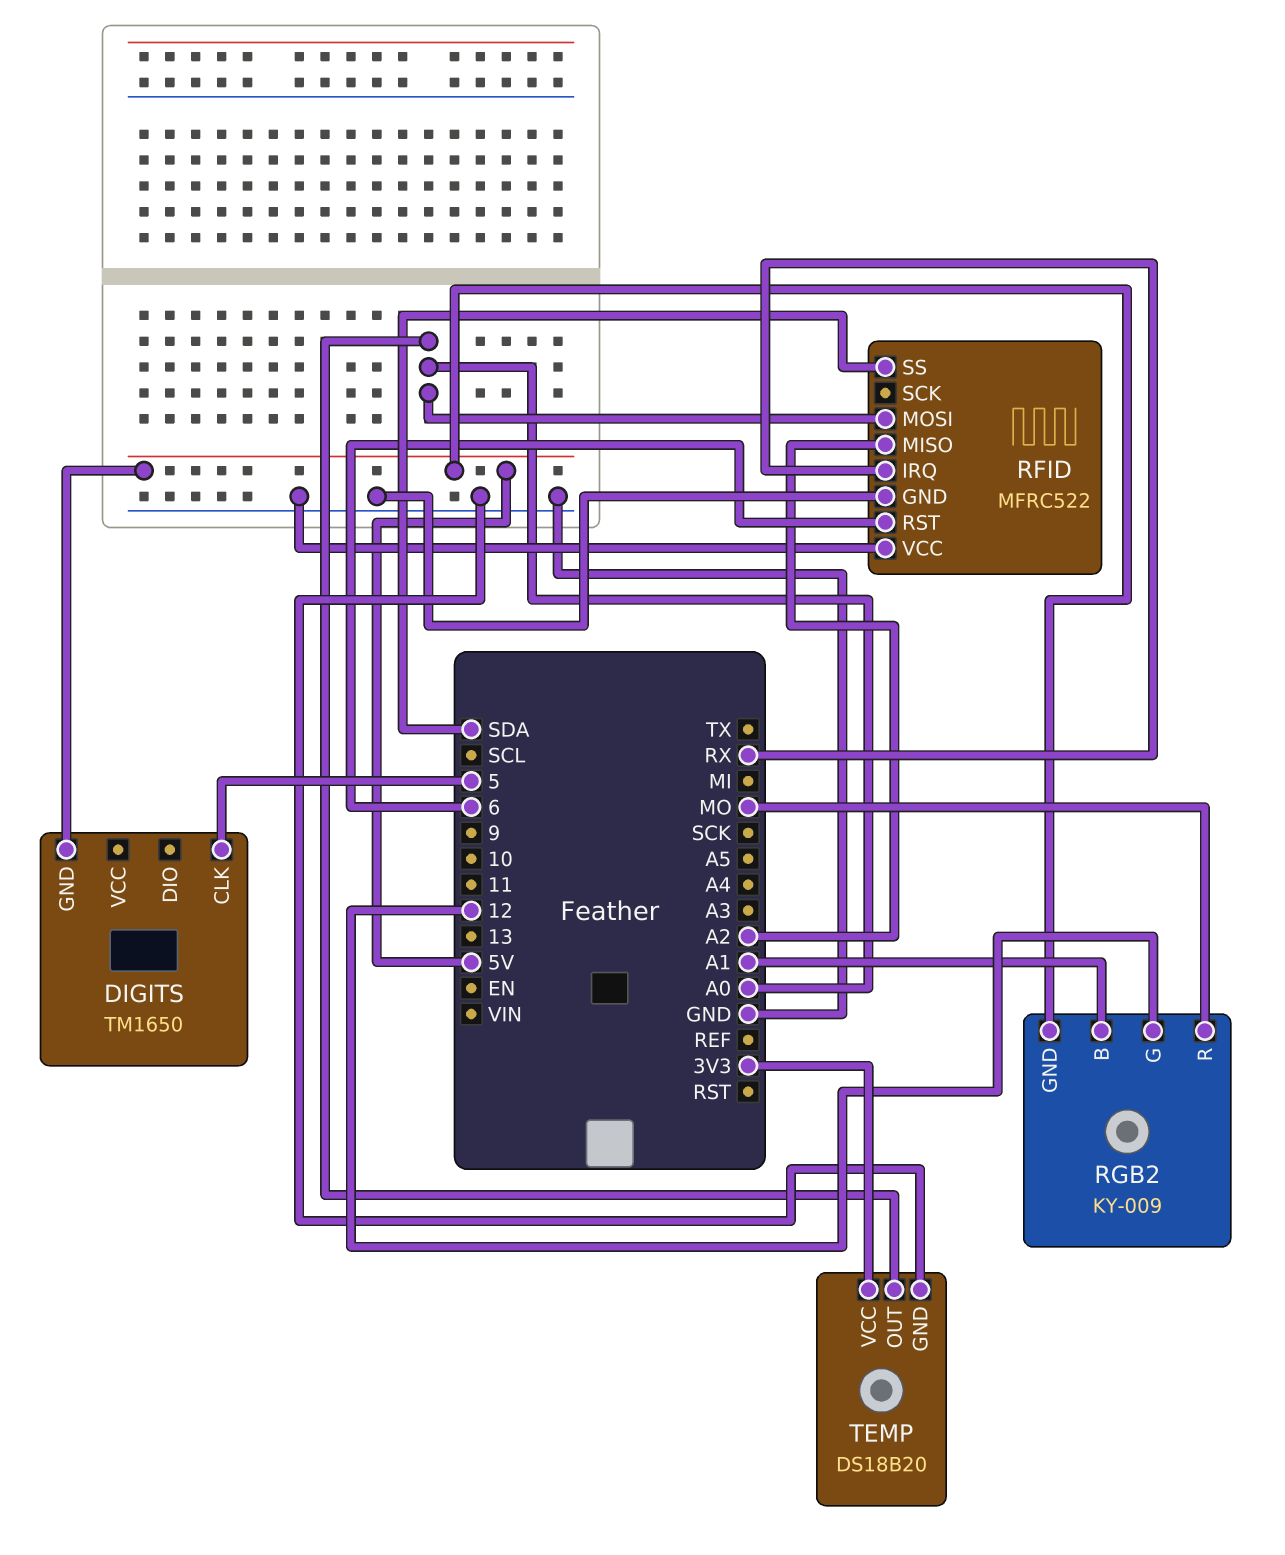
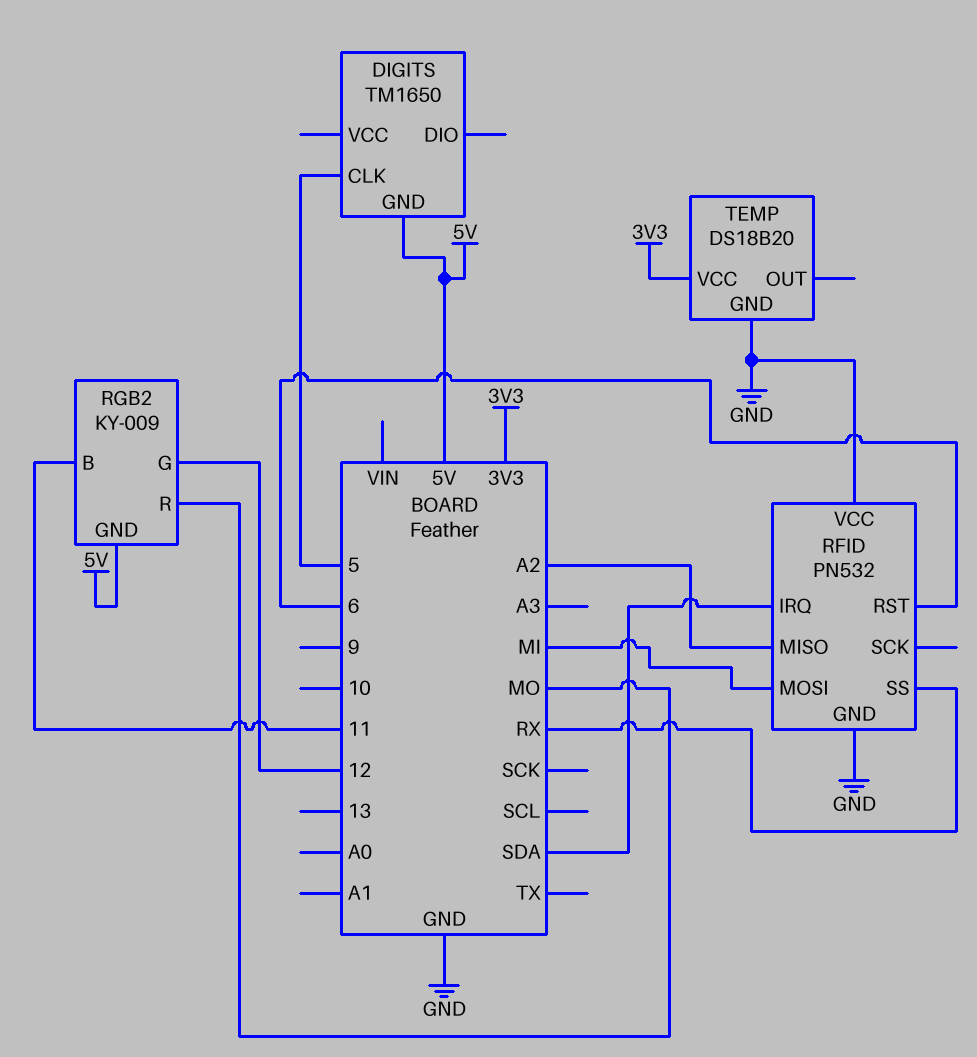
RFID: MFRC522 -> PN532
RFID pin IRQ: RX -> SDA
RFID pin MOSI: A0 -> MI
RFID pin SS: SDA -> RX
RGB2 pin B: A1 -> 11
TEMP pin OUT: A0 -> none

